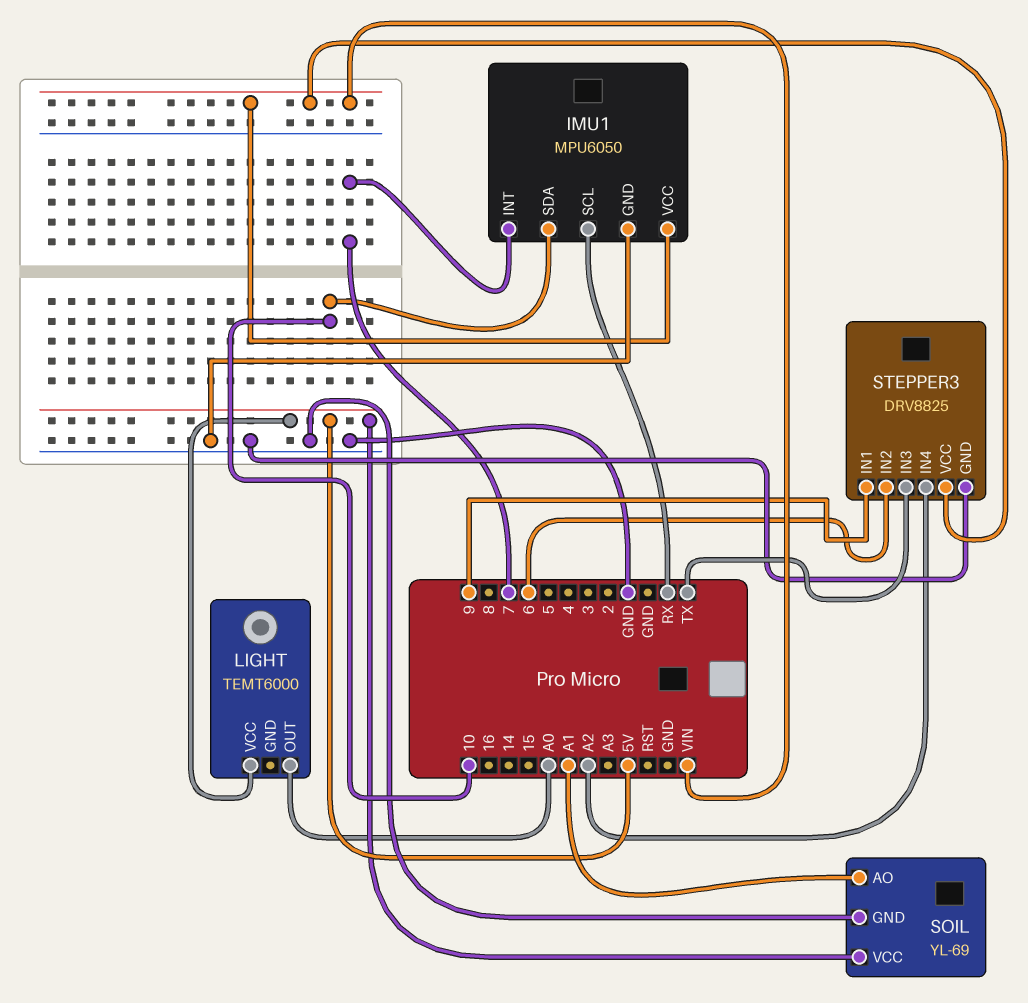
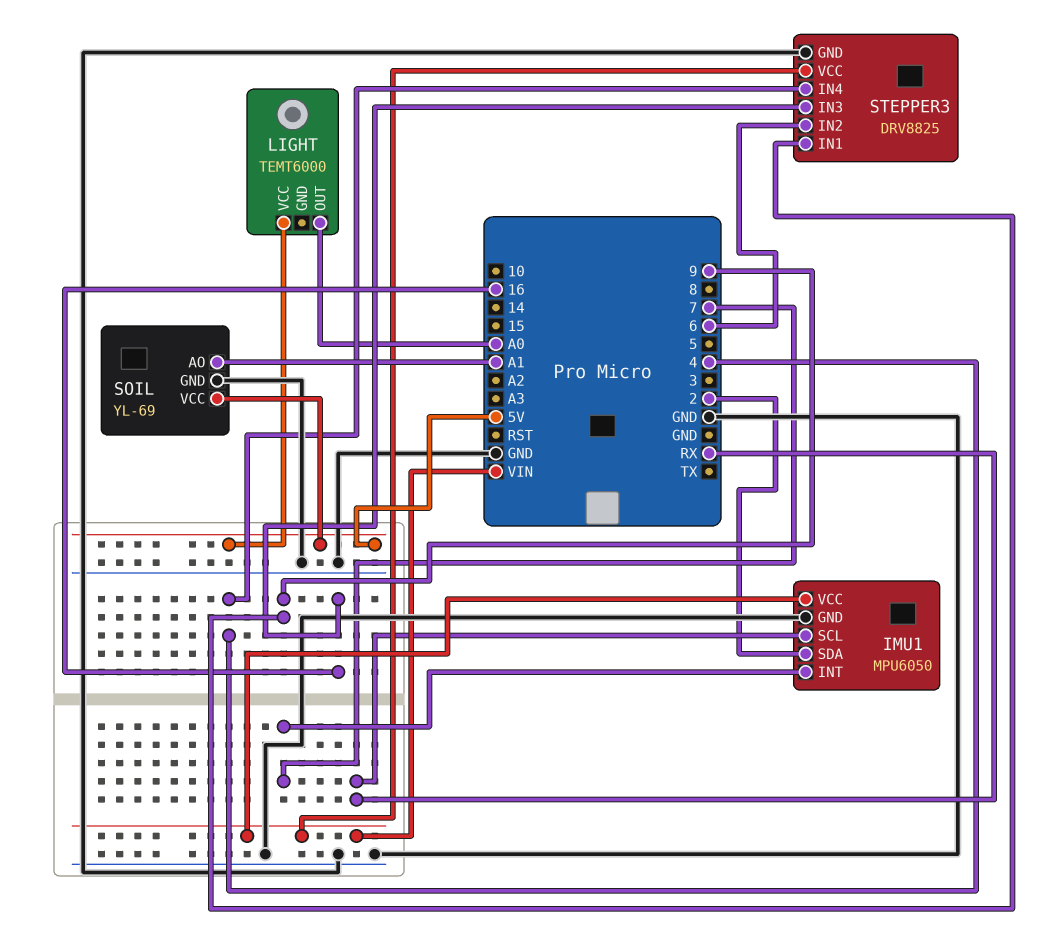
IMU1 pin SDA: 10 -> 2
STEPPER3 pin IN3: TX -> 16
STEPPER3 pin IN4: A2 -> 4

